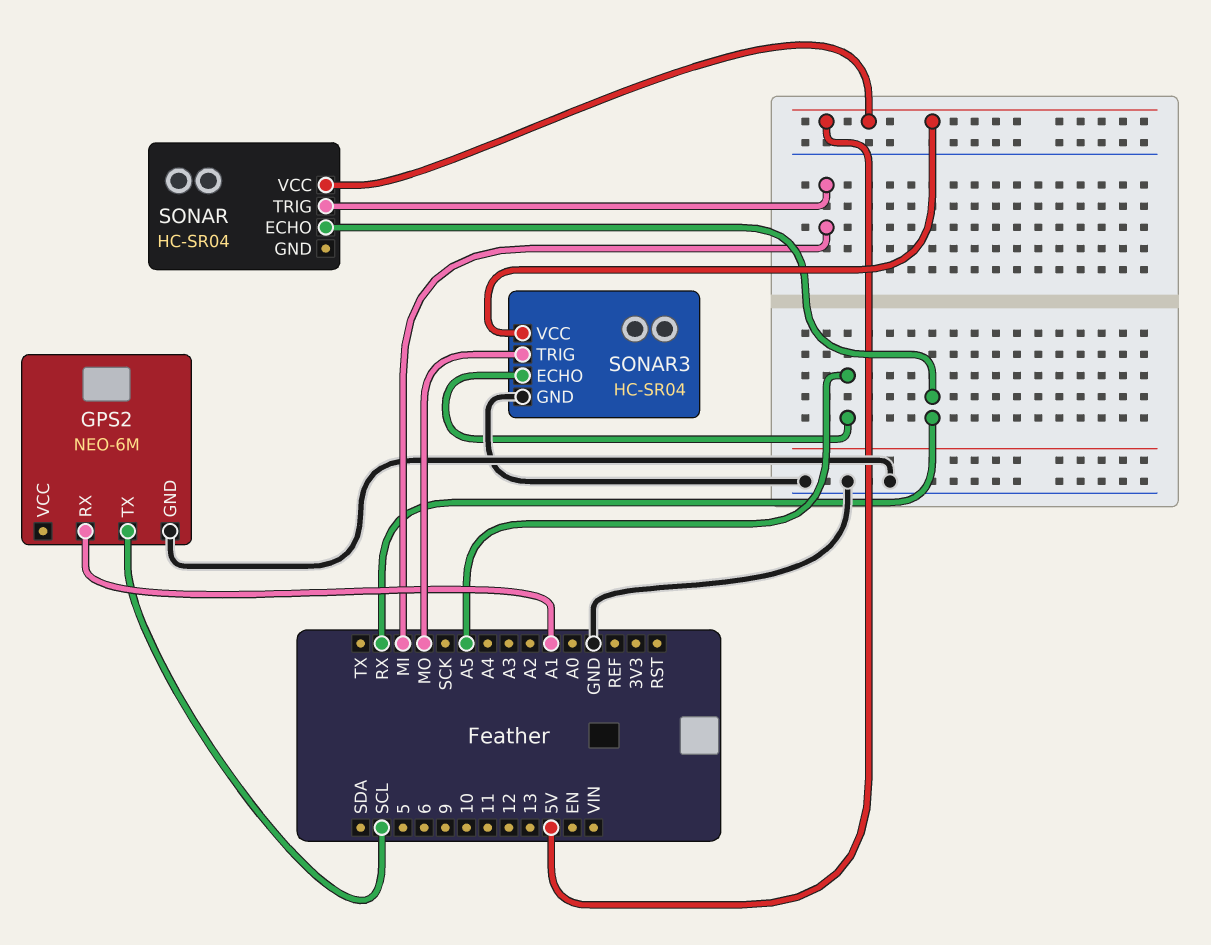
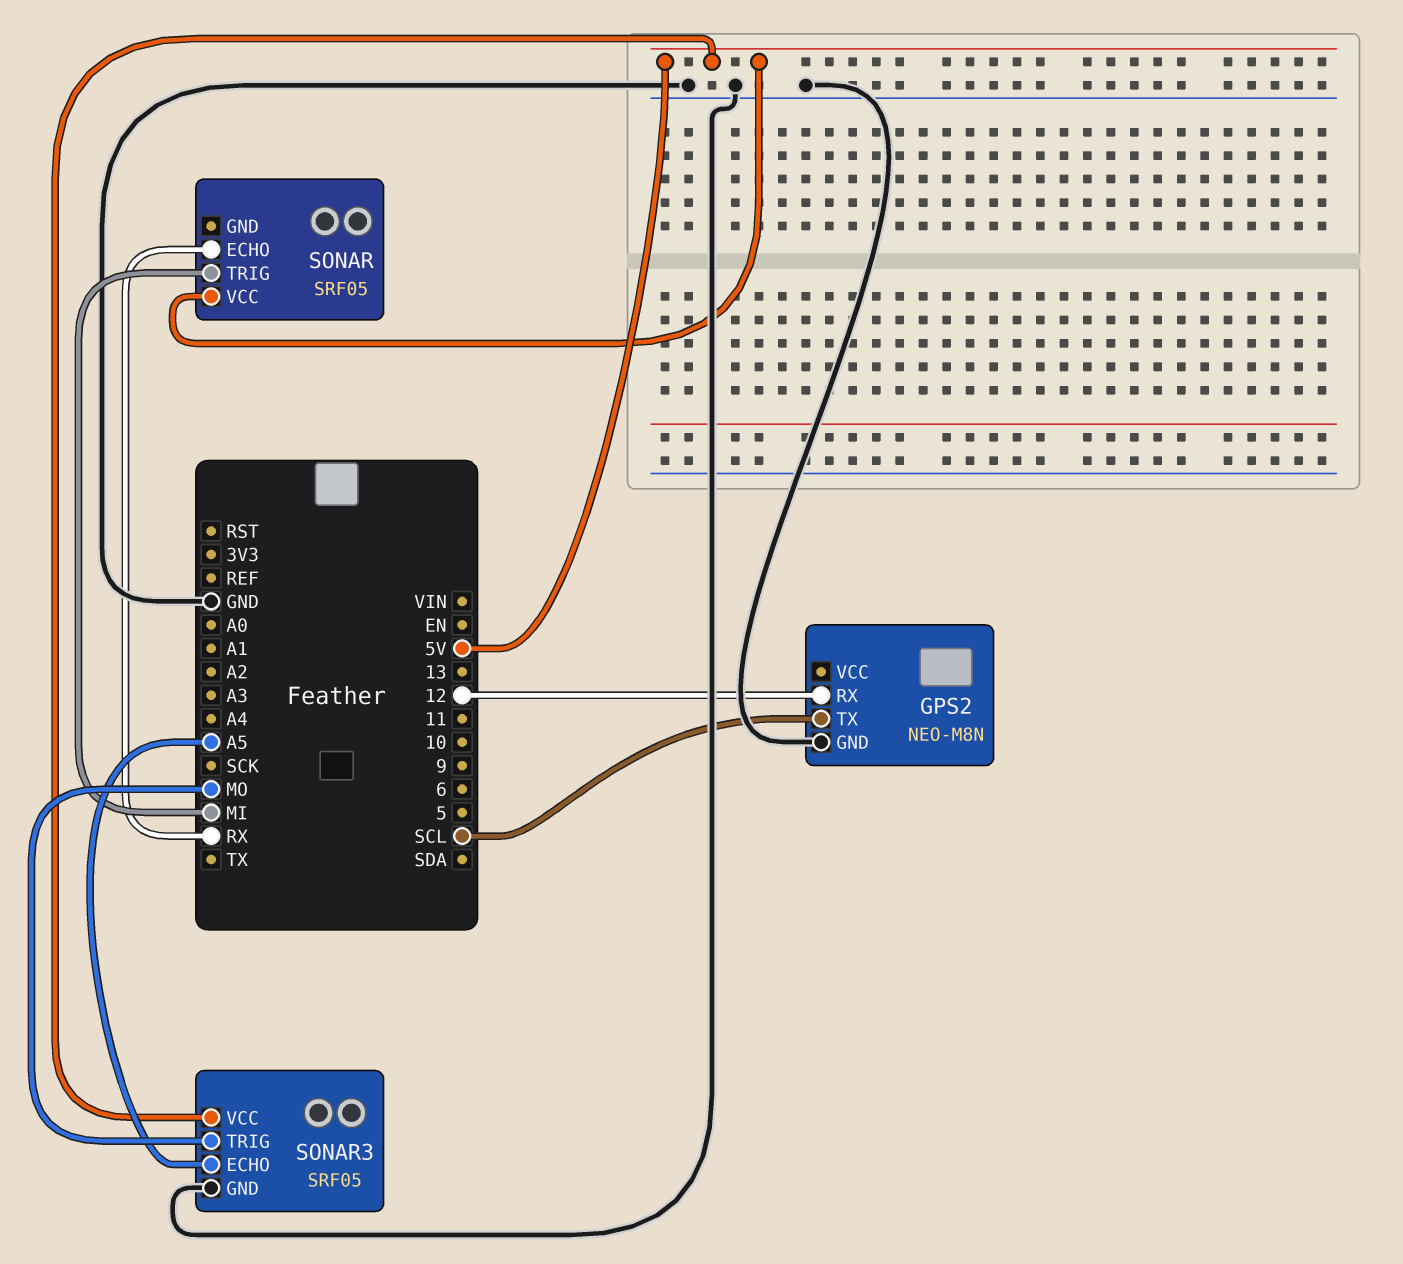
GPS2: NEO-6M -> NEO-M8N
GPS2 pin RX: A1 -> 12
SONAR: HC-SR04 -> SRF05
SONAR3: HC-SR04 -> SRF05

